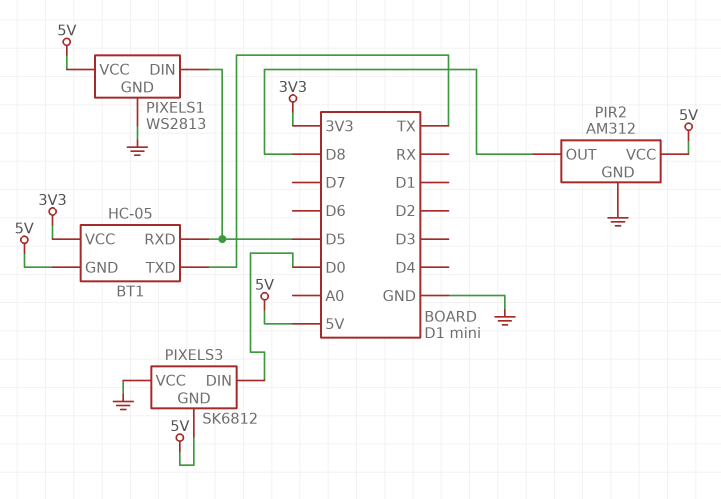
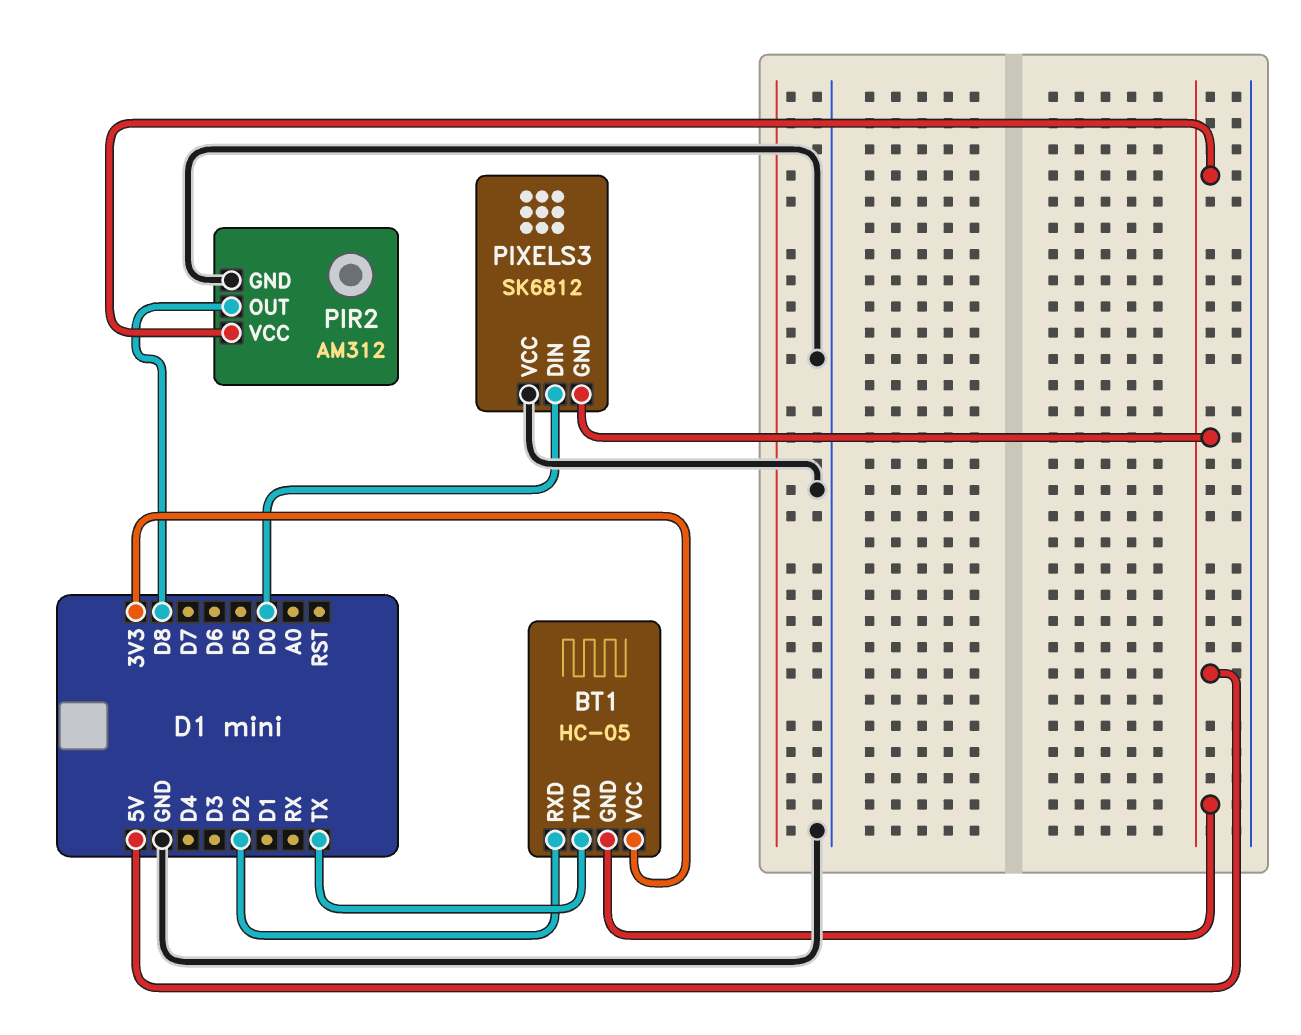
BT1 pin RXD: D5 -> D2
PIXELS1: WS2813 -> none
PIXELS1 pin DIN: D5 -> none
PIXELS1 pin GND: GND -> none
PIXELS1 pin VCC: 5V -> none

